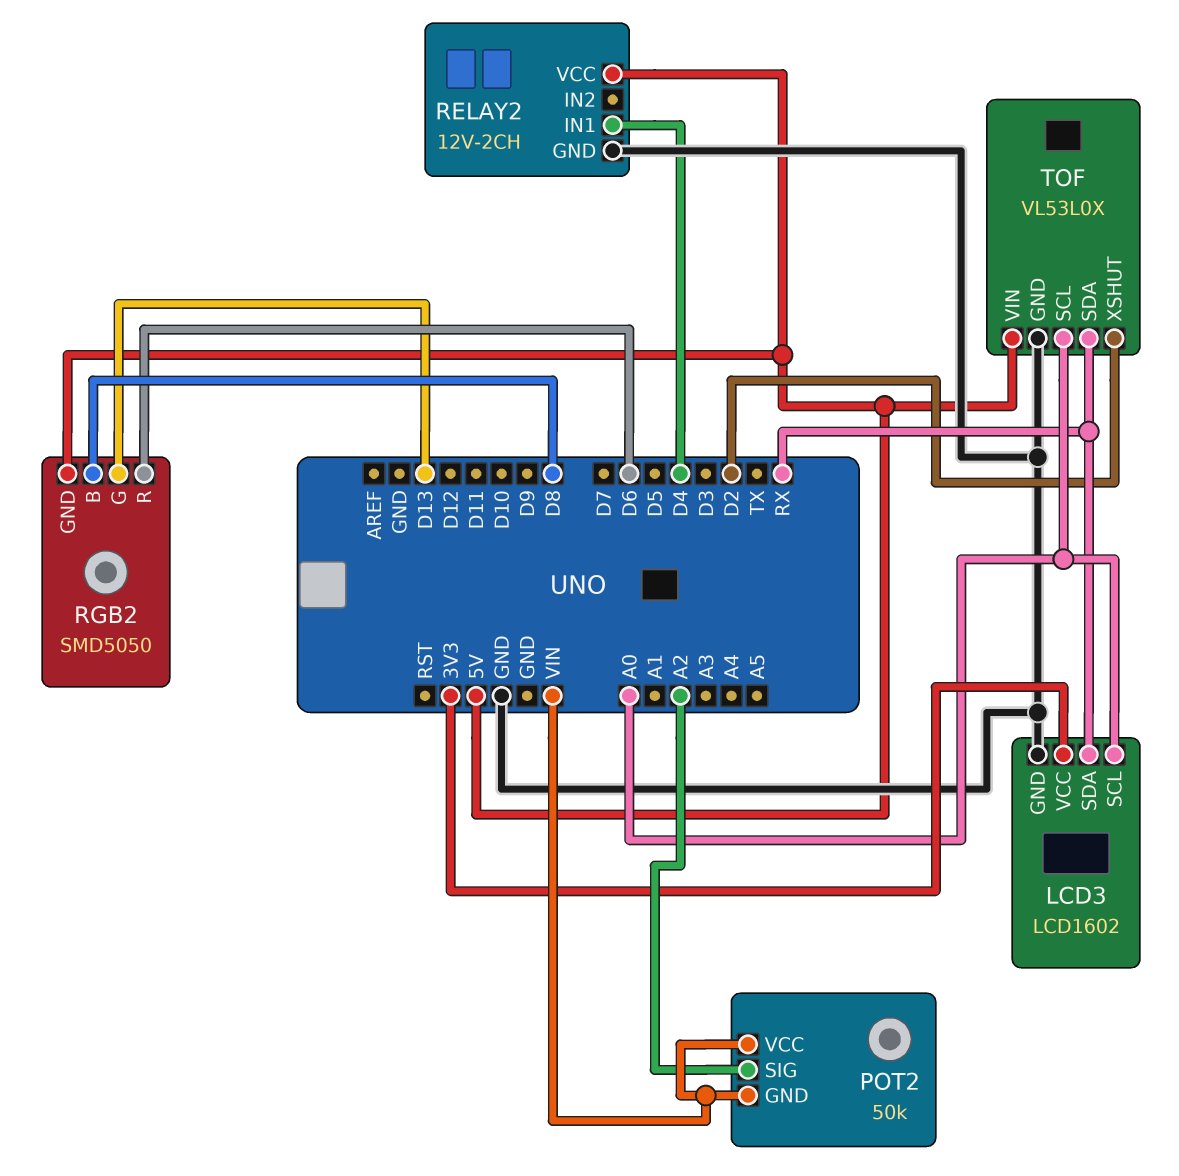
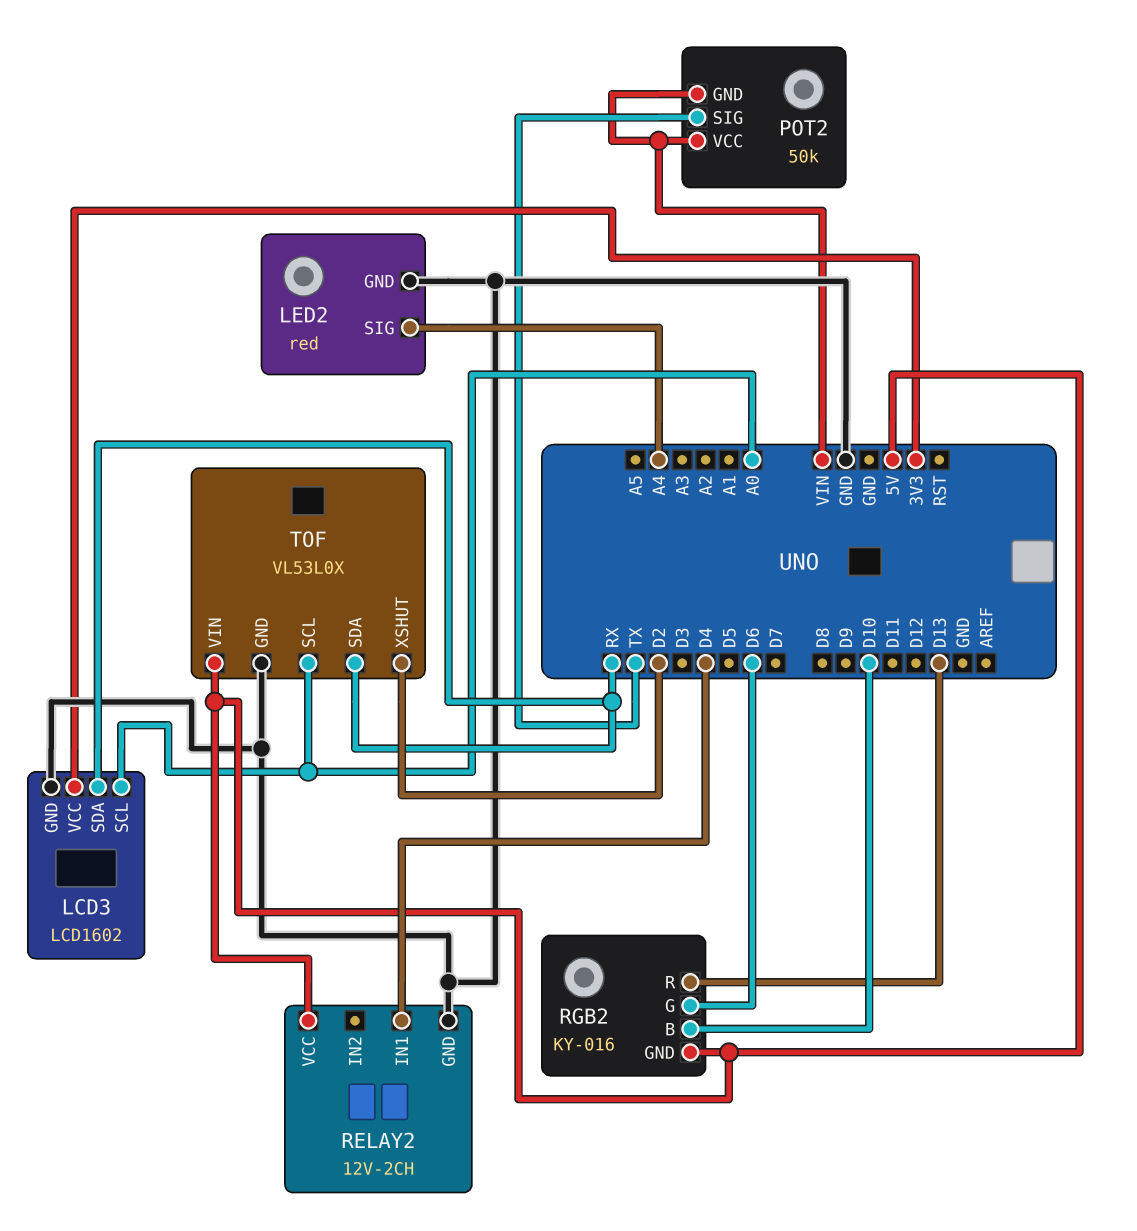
LED2: none -> red
LED2 pin GND: none -> GND
LED2 pin SIG: none -> A4
POT2 pin SIG: A2 -> TX
RGB2: SMD5050 -> KY-016
RGB2 pin B: D8 -> D10
RGB2 pin G: D13 -> D6
RGB2 pin R: D6 -> D13

